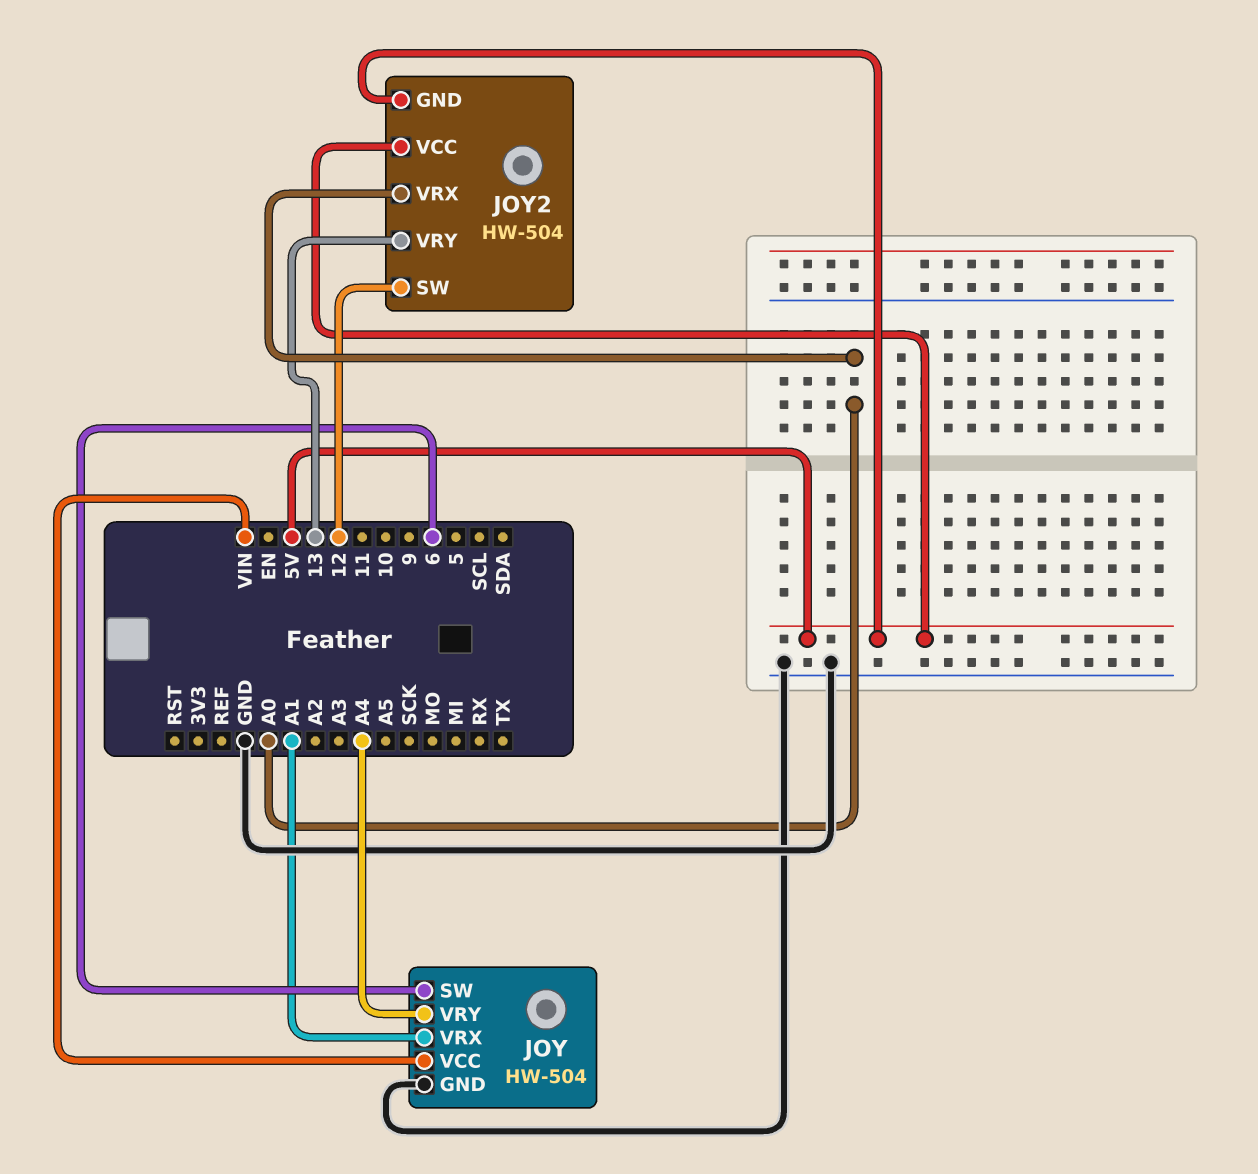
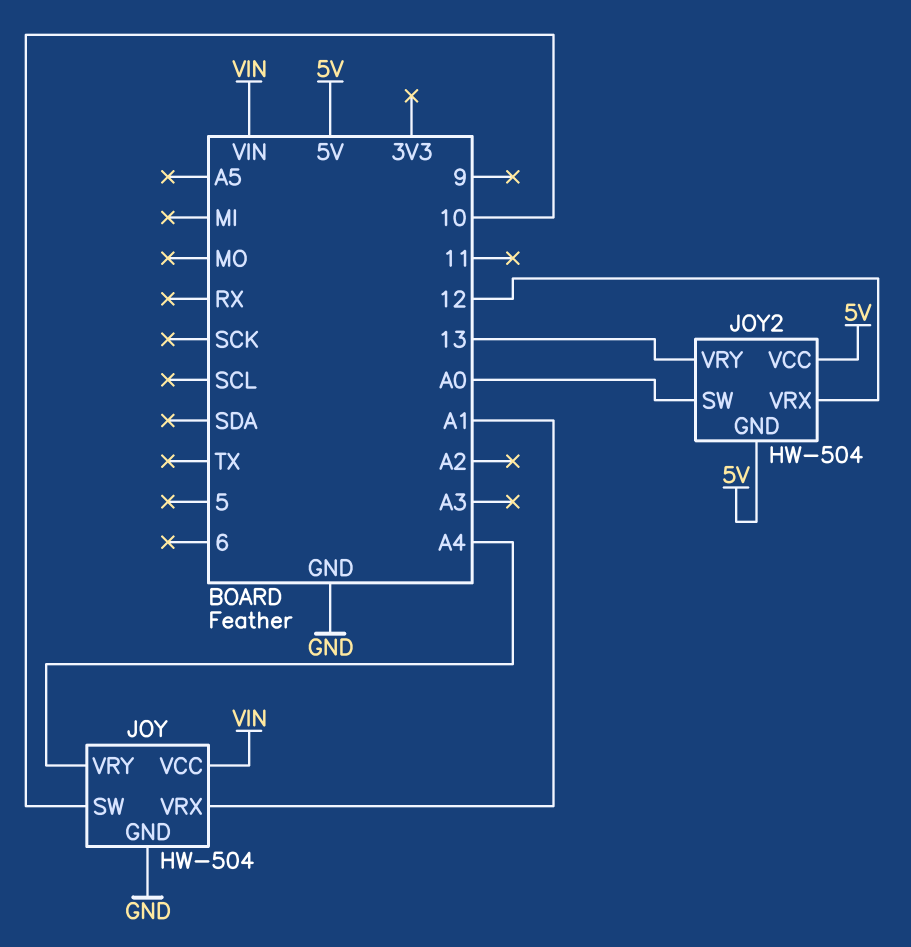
JOY pin SW: 6 -> 10
JOY2 pin SW: 12 -> A0
JOY2 pin VRX: A0 -> 12

